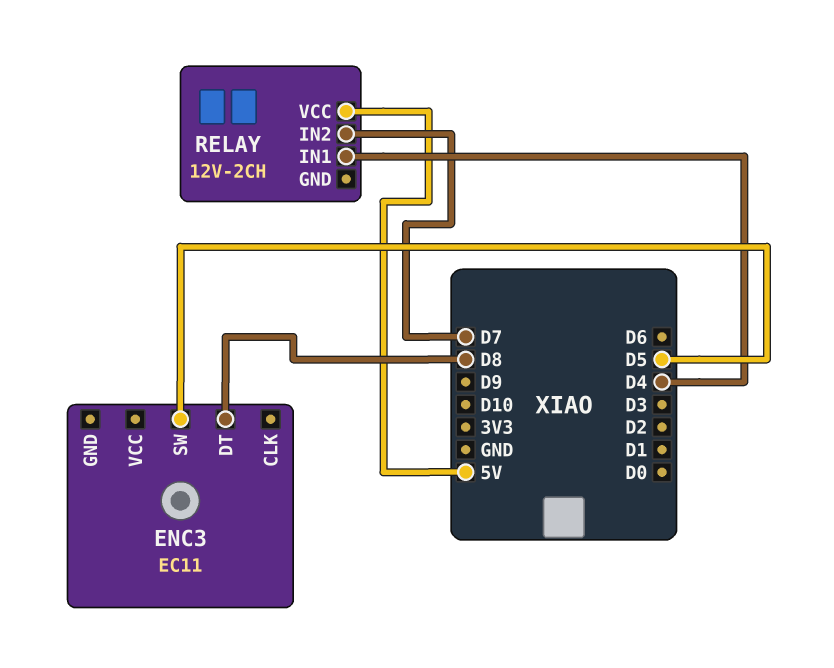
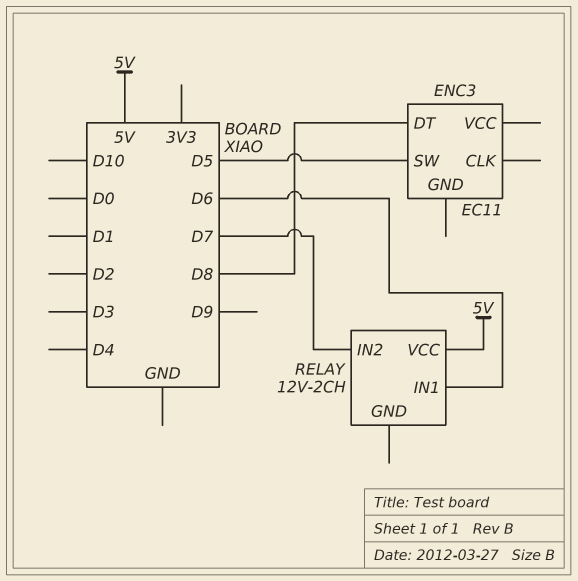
RELAY pin IN1: D4 -> D6

